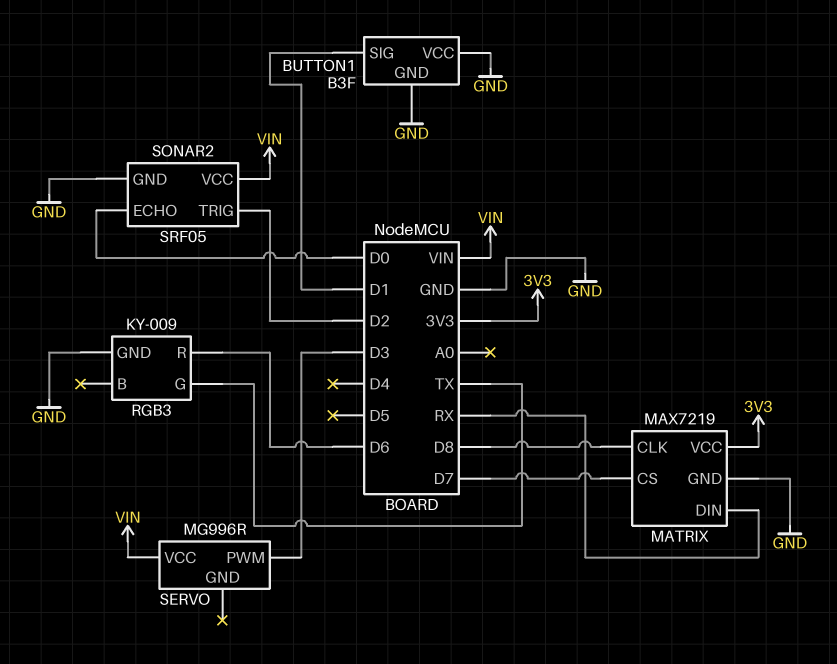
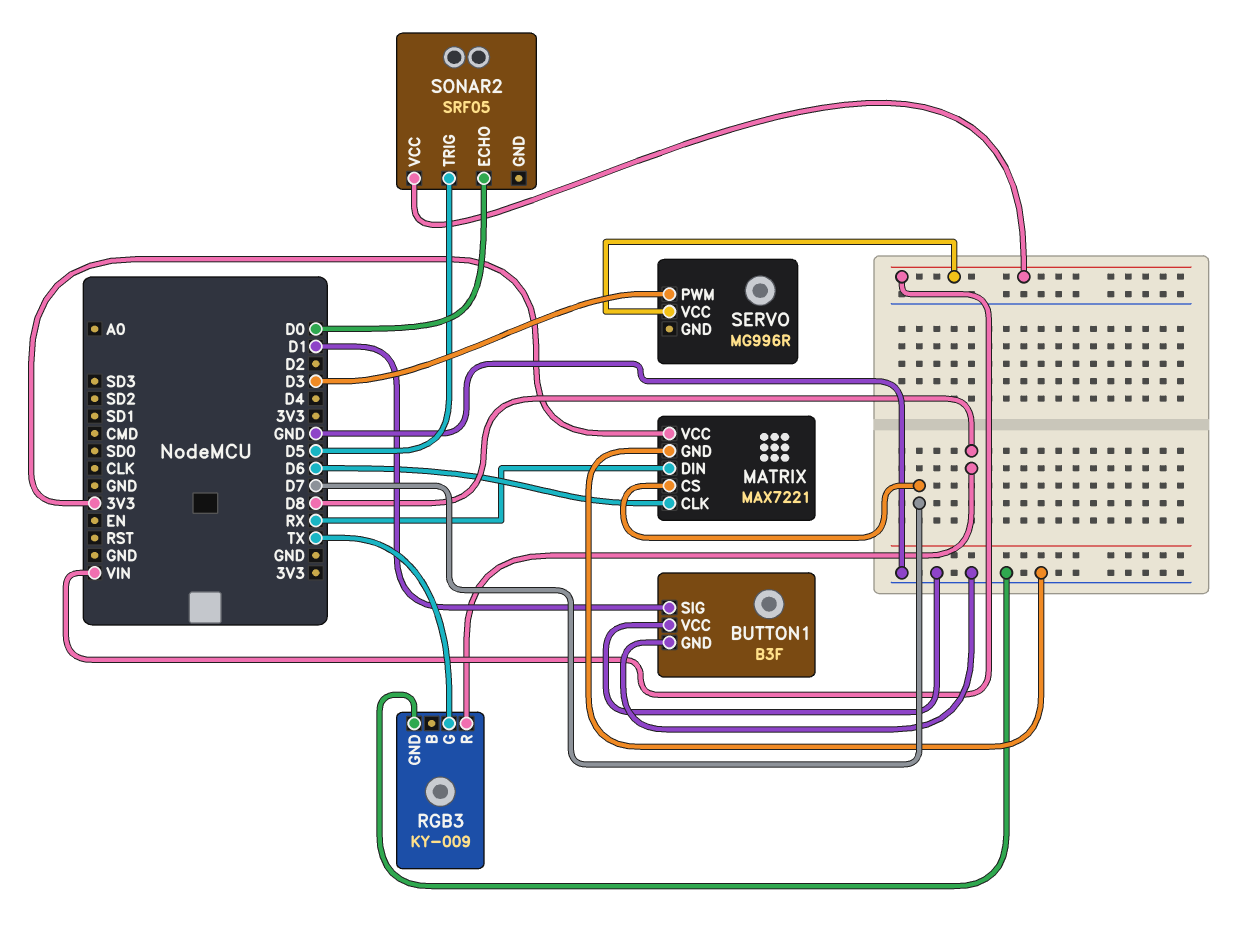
MATRIX: MAX7219 -> MAX7221
MATRIX pin CLK: D8 -> D6
RGB3 pin R: D6 -> D8
SONAR2 pin GND: GND -> none
SONAR2 pin TRIG: D2 -> D5

